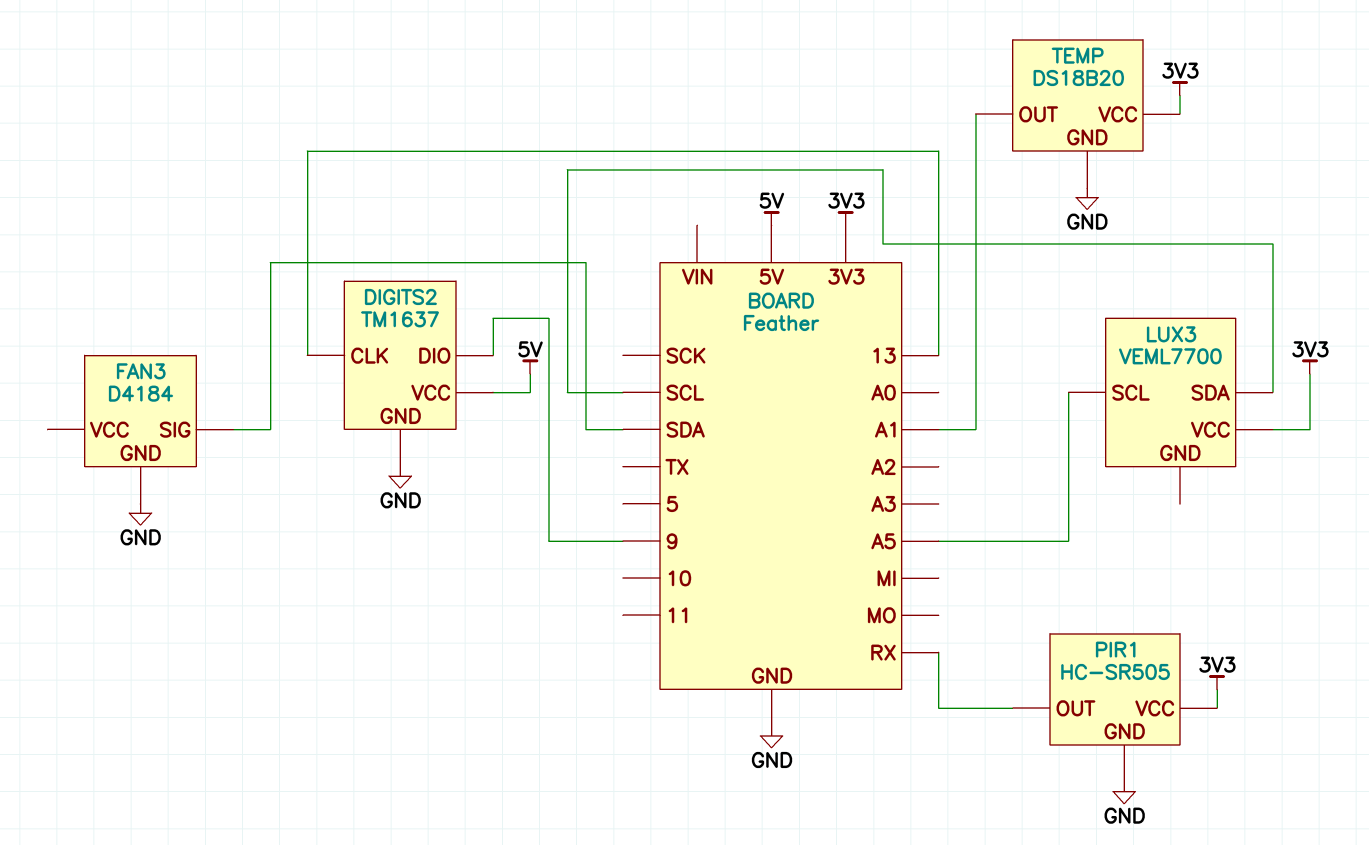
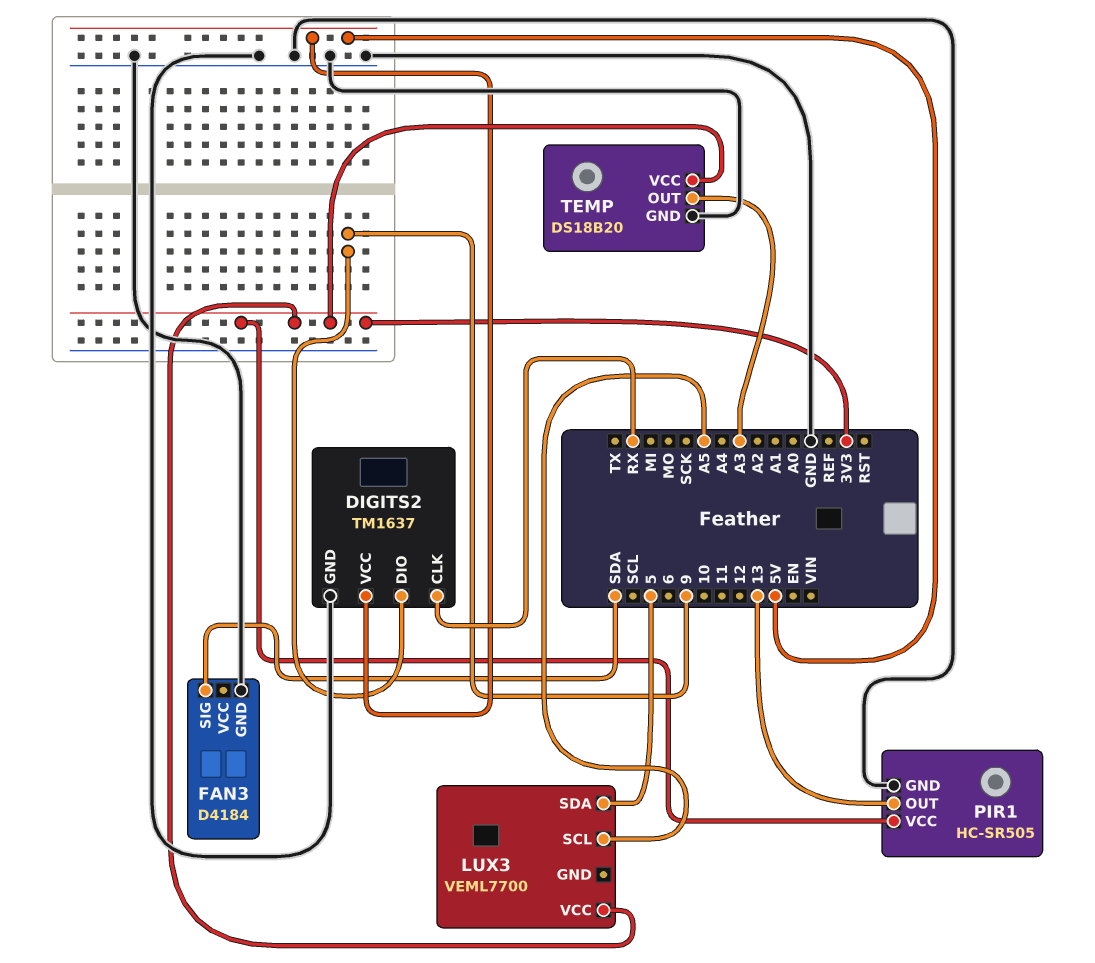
DIGITS2 pin CLK: 13 -> RX
LUX3 pin SDA: SCL -> 5
PIR1 pin OUT: RX -> 13
TEMP pin OUT: A1 -> A3

